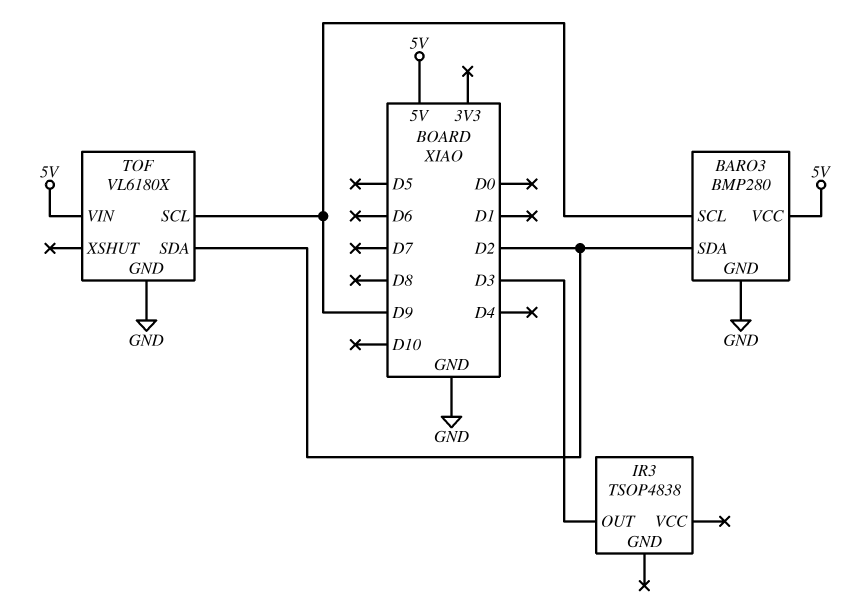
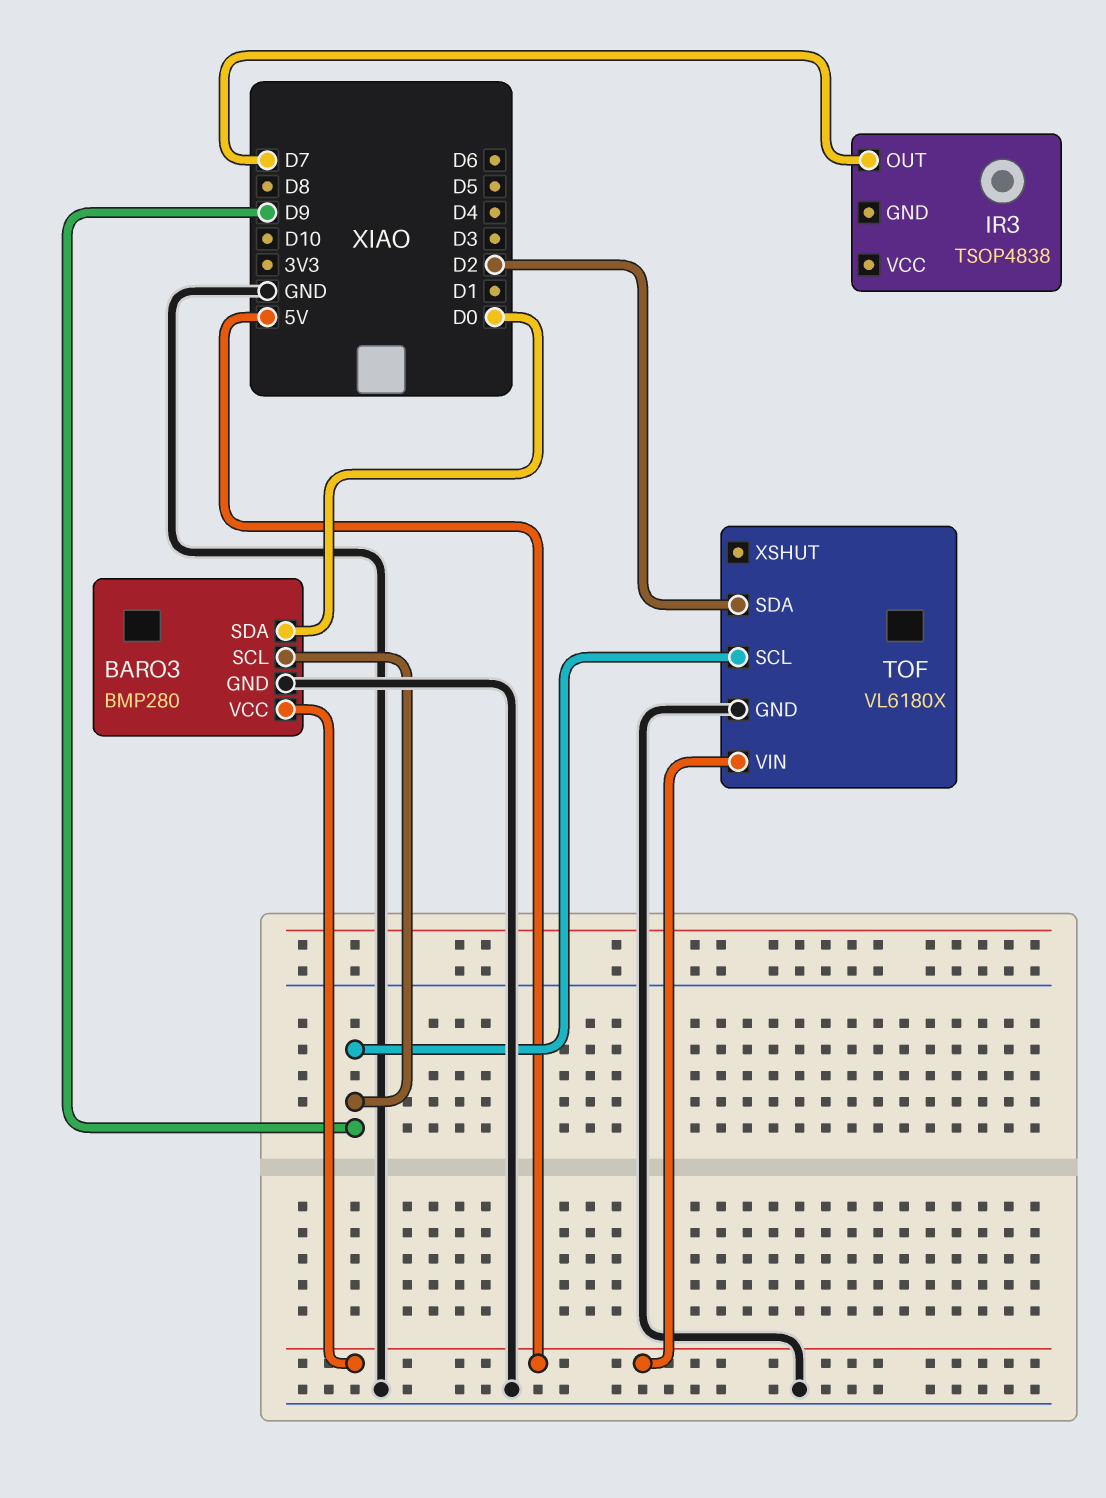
BARO3 pin SDA: D2 -> D0
IR3 pin OUT: D3 -> D7

